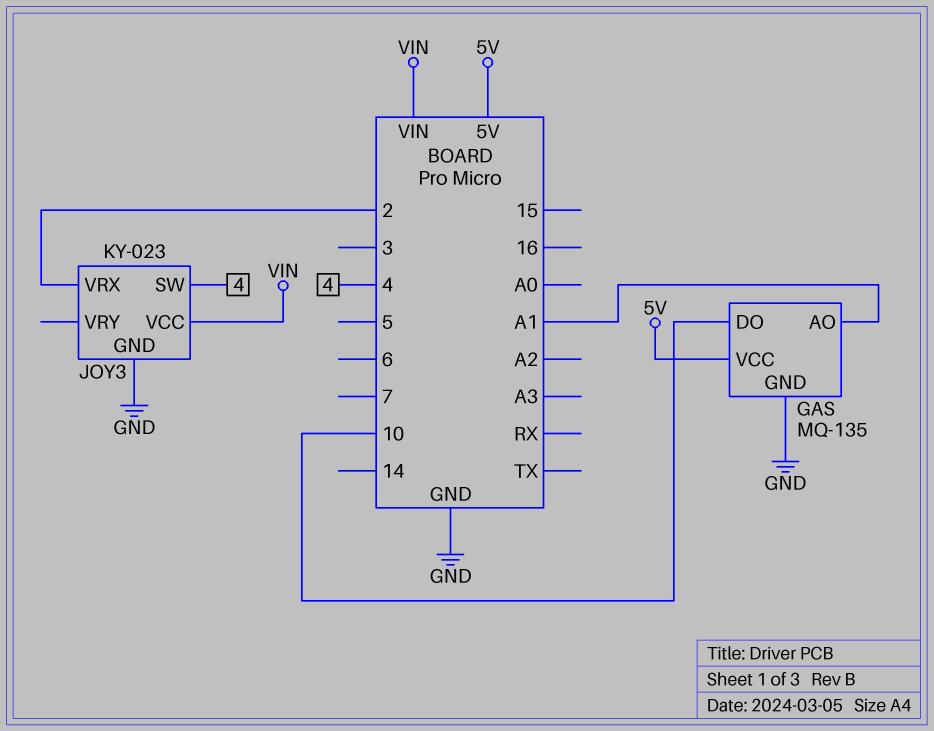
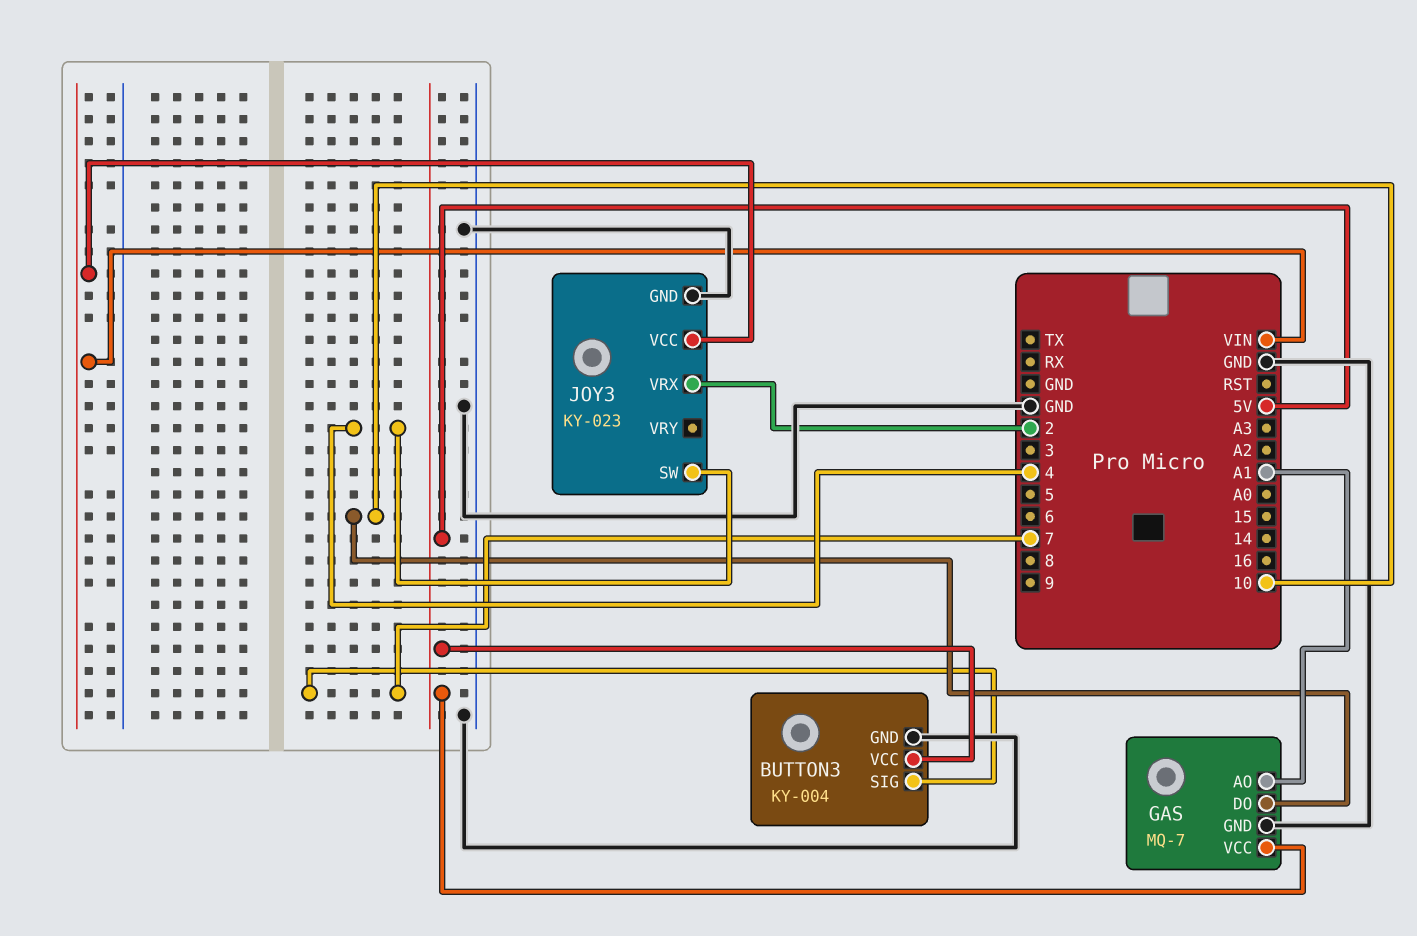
BUTTON3: none -> KY-004
BUTTON3 pin GND: none -> GND
BUTTON3 pin SIG: none -> 7
BUTTON3 pin VCC: none -> 5V
GAS: MQ-135 -> MQ-7

